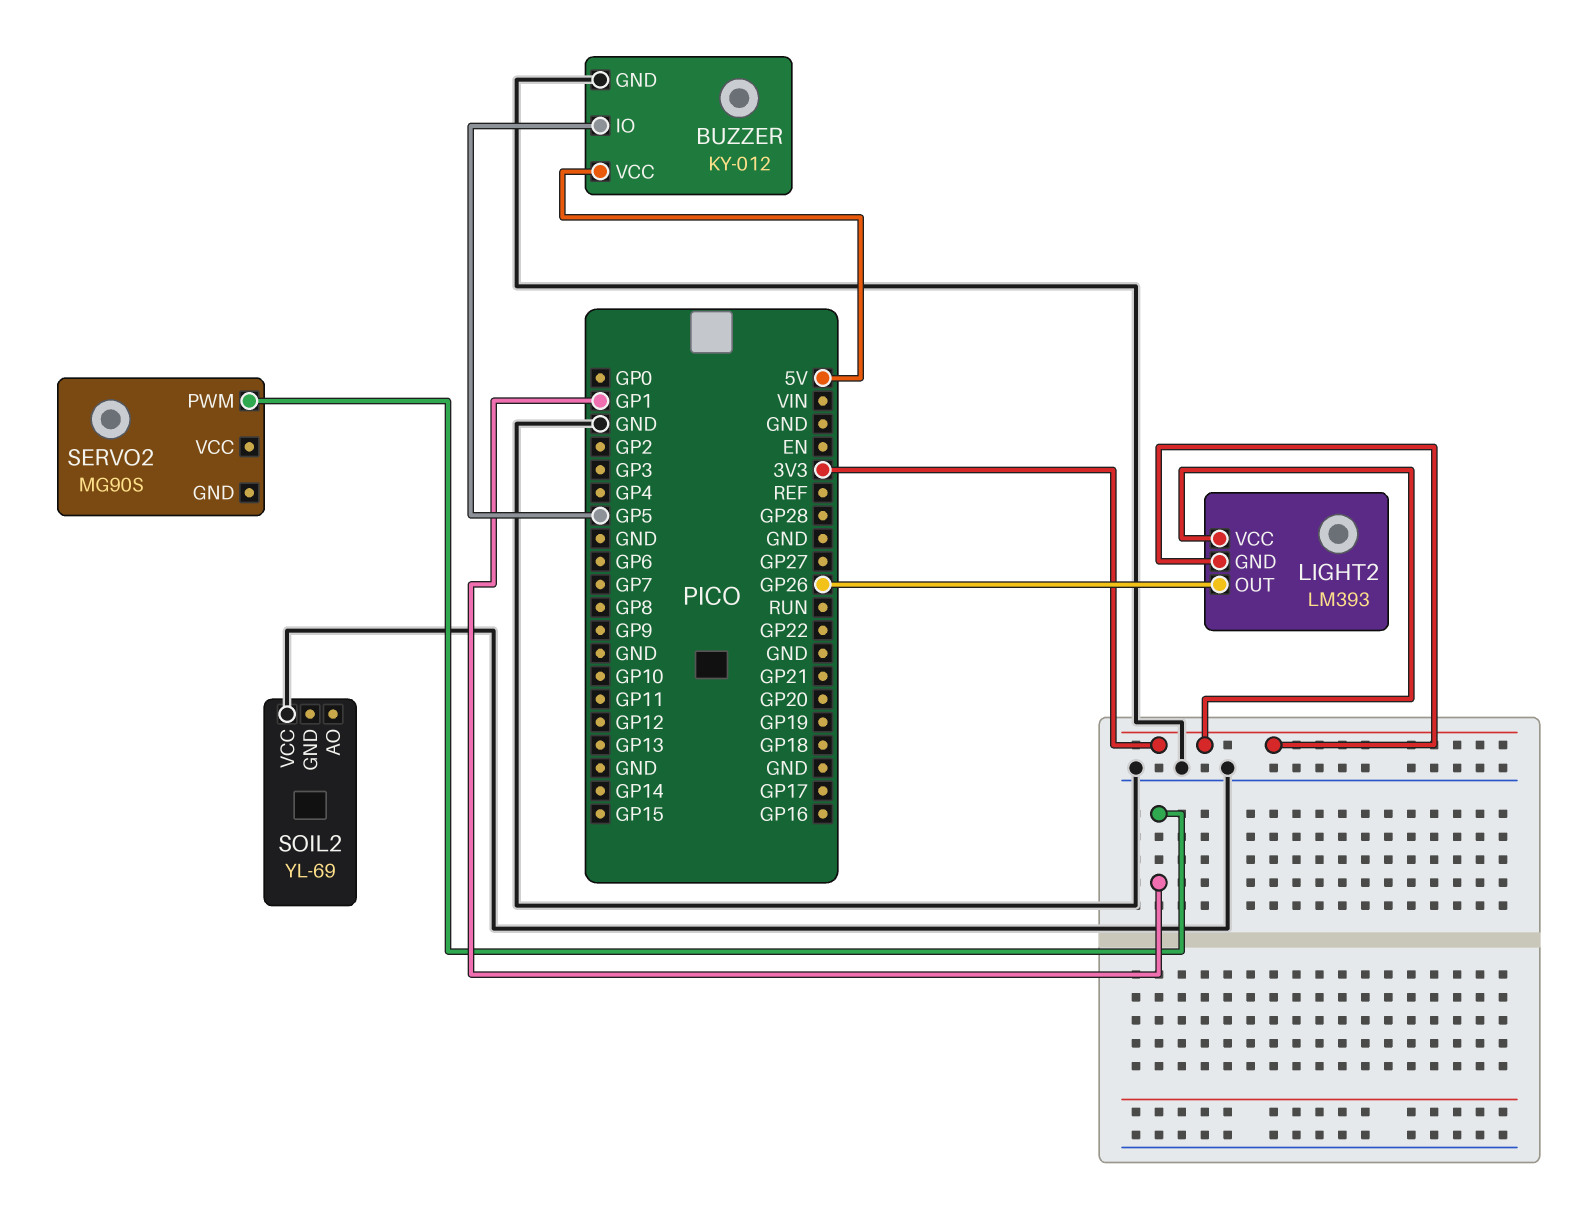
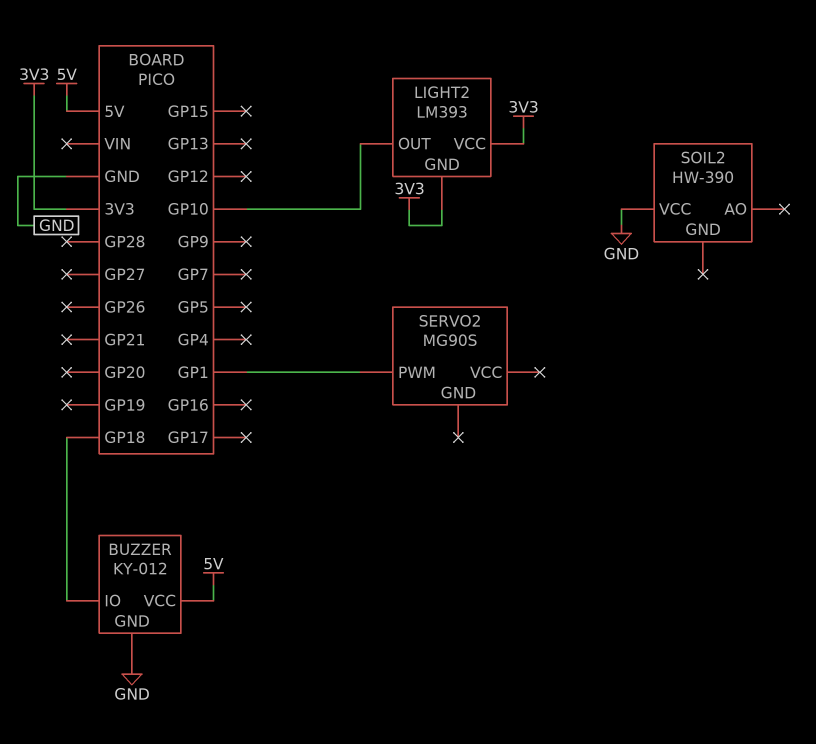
BUZZER pin IO: GP5 -> GP18
LIGHT2 pin OUT: GP26 -> GP10
SOIL2: YL-69 -> HW-390

